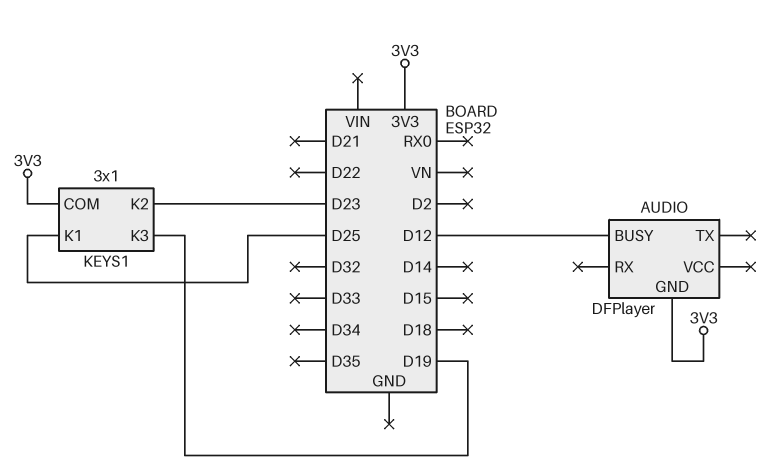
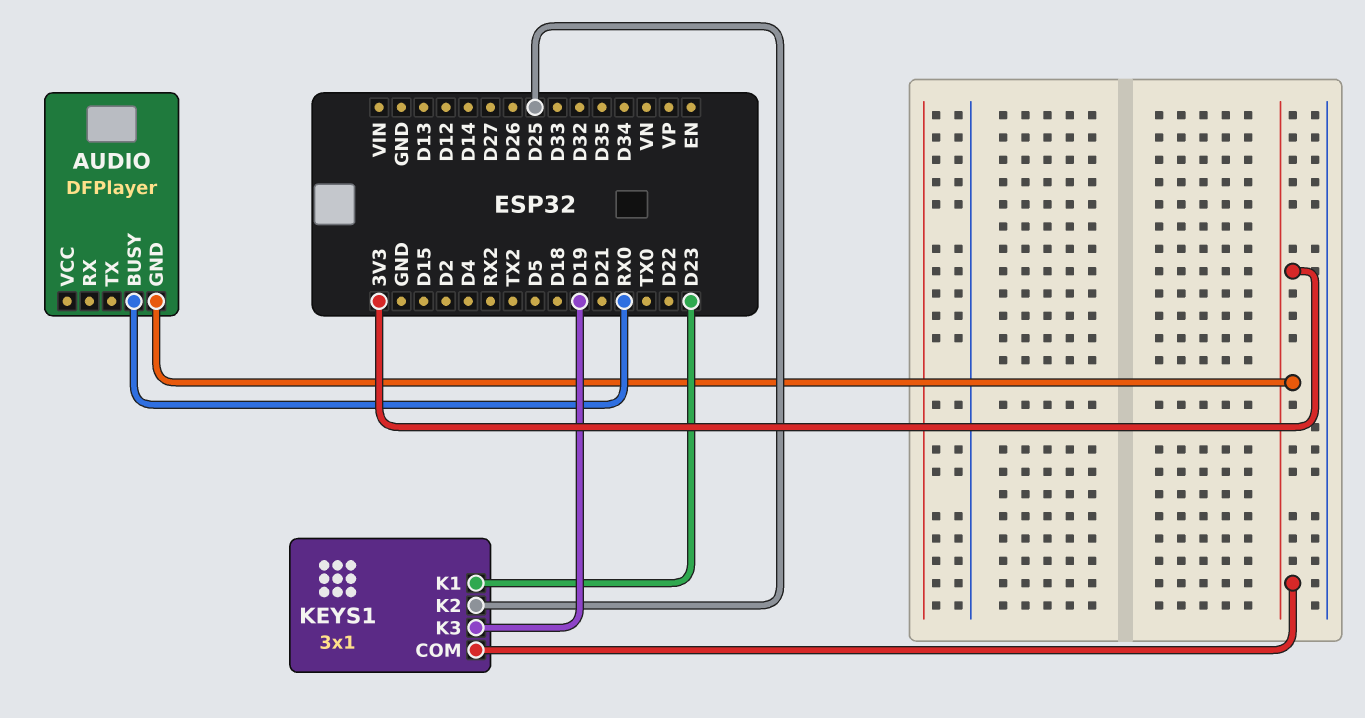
AUDIO pin BUSY: D12 -> RX0
KEYS1 pin K1: D25 -> D23
KEYS1 pin K2: D23 -> D25

